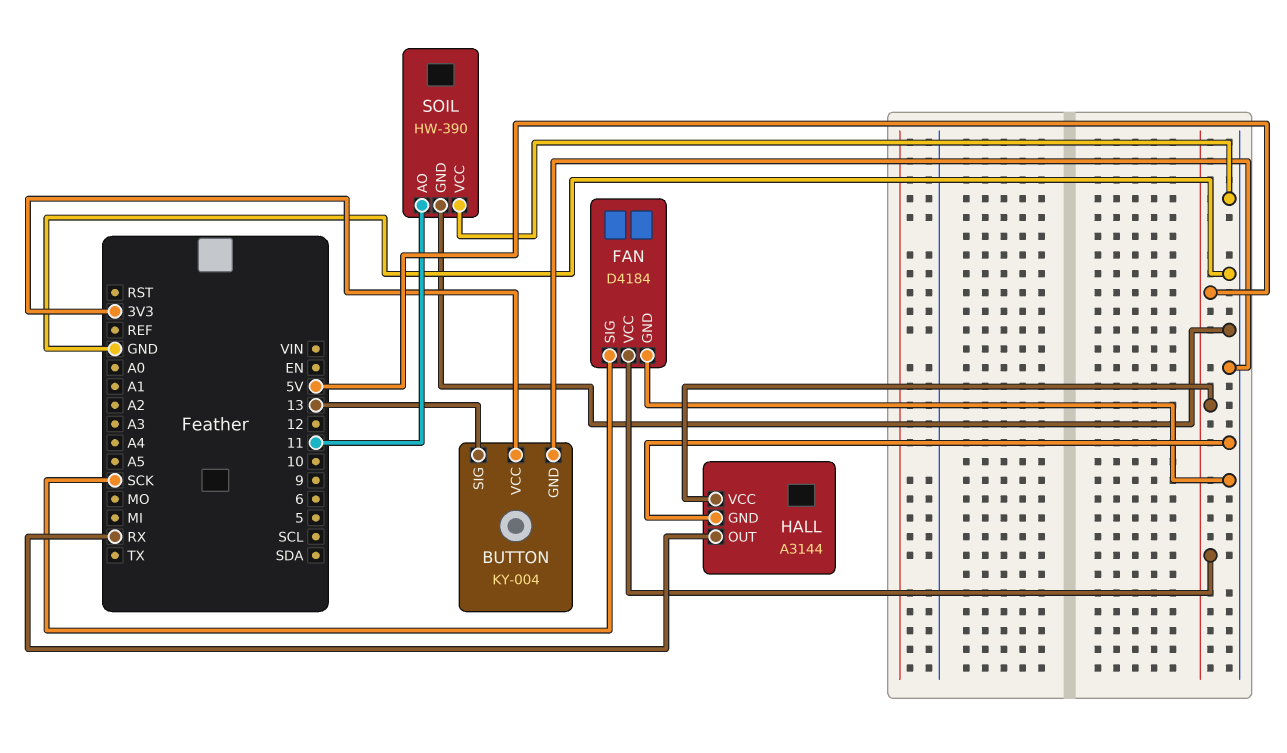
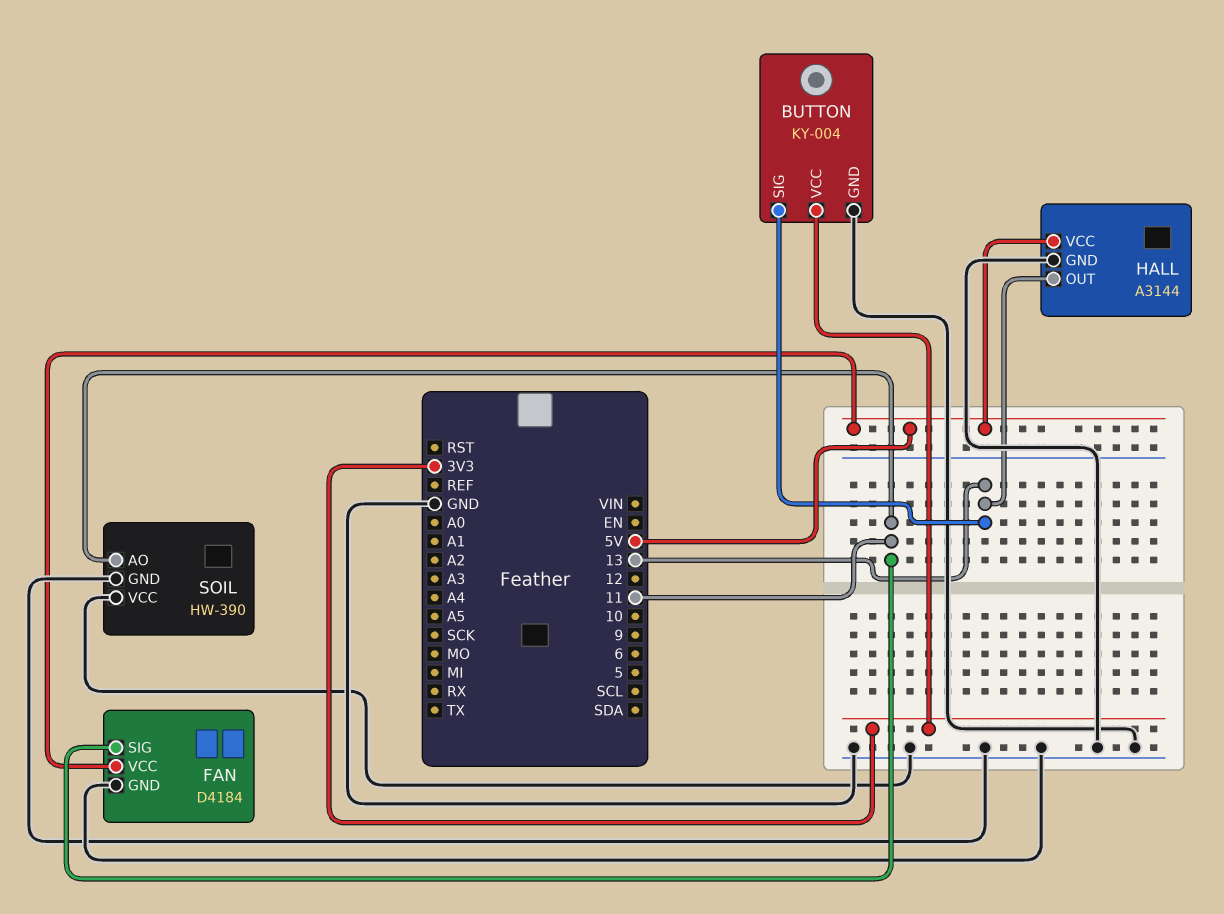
FAN pin SIG: SCK -> 11
HALL pin OUT: RX -> 13

